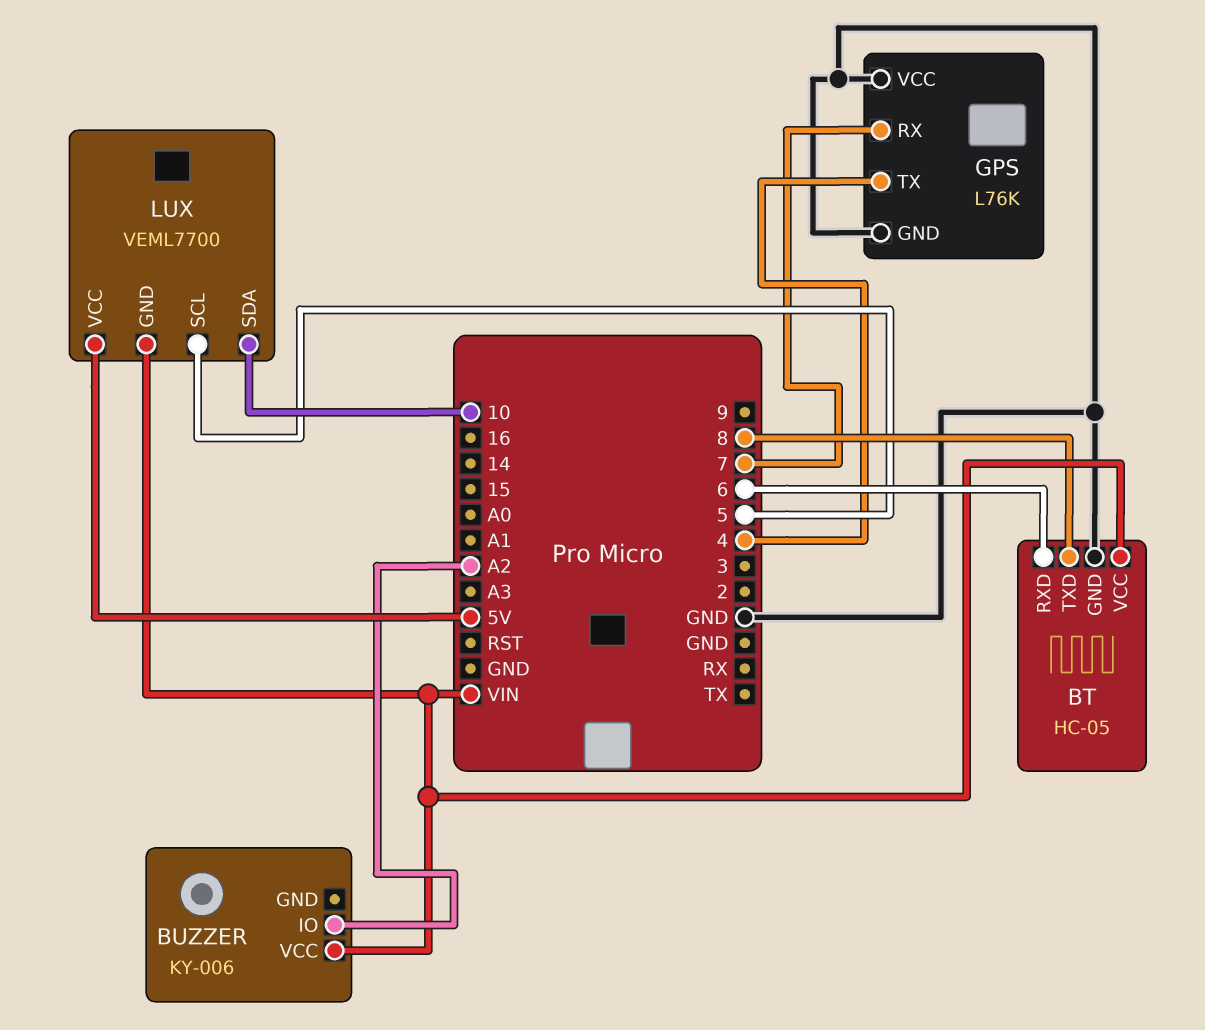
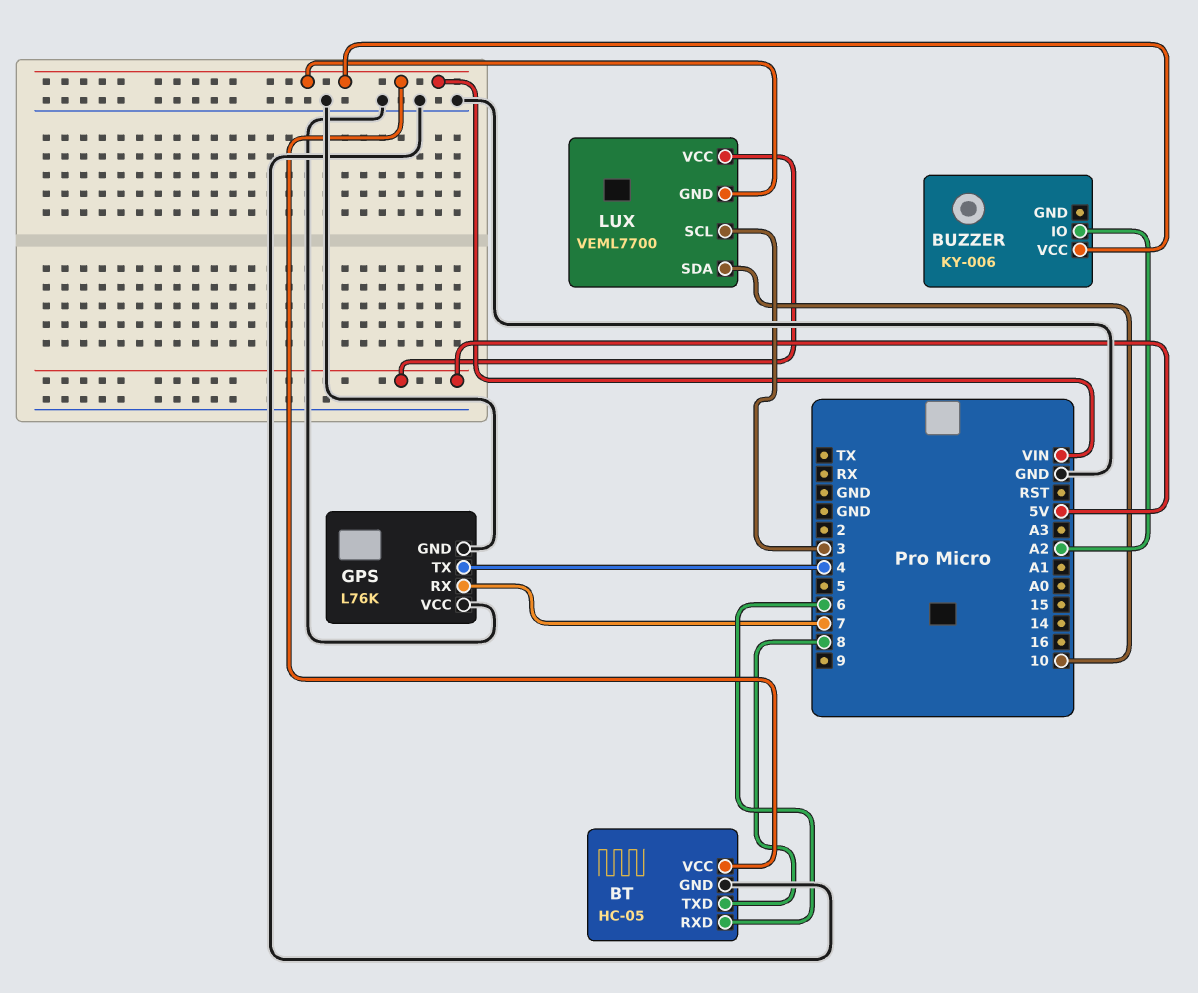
LUX pin SCL: 5 -> 3

